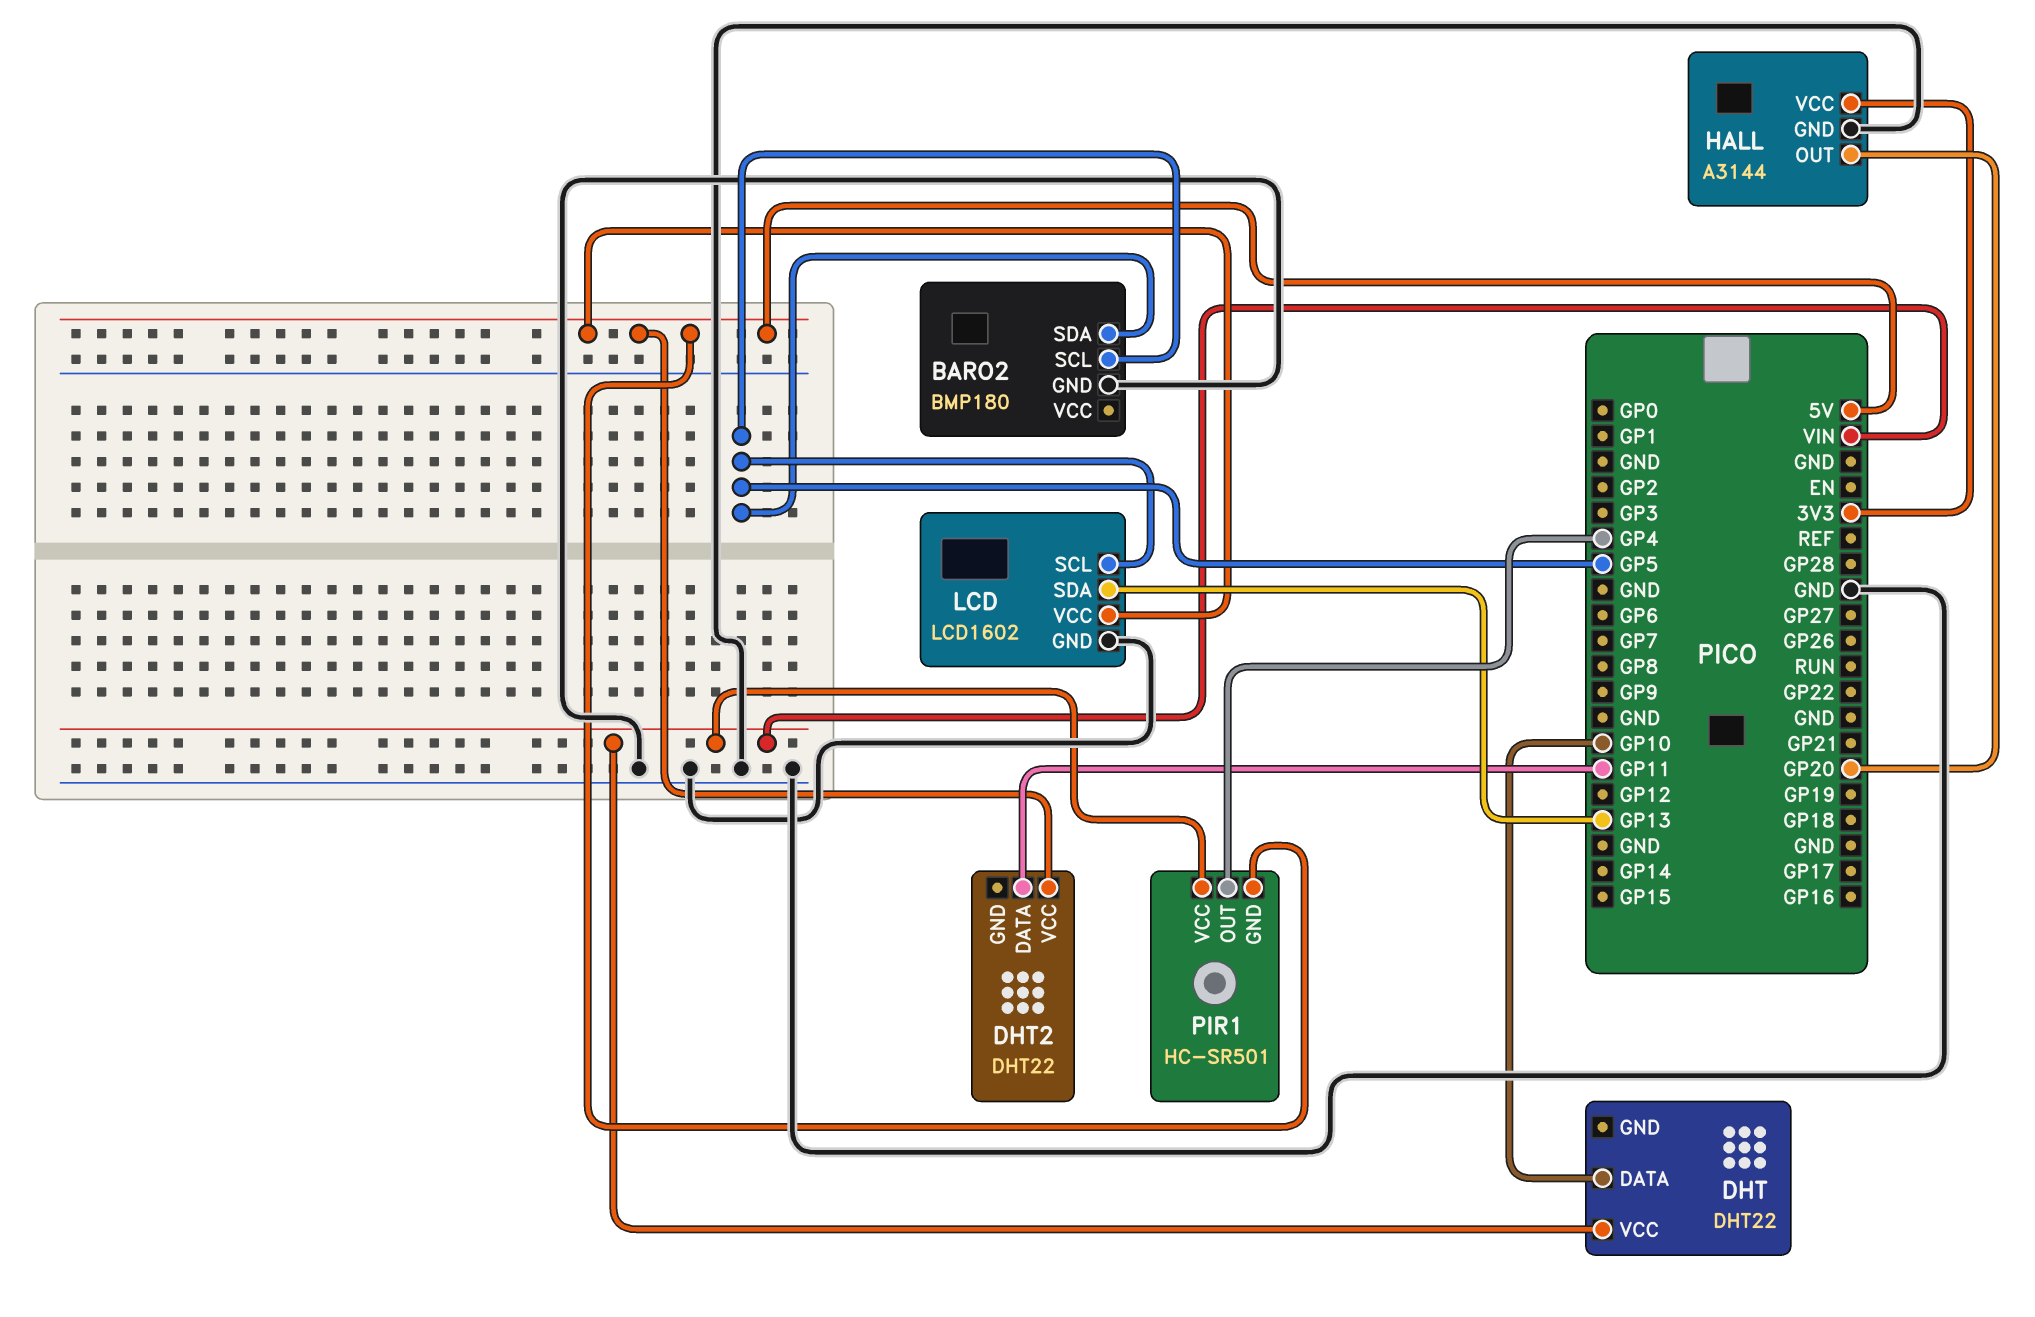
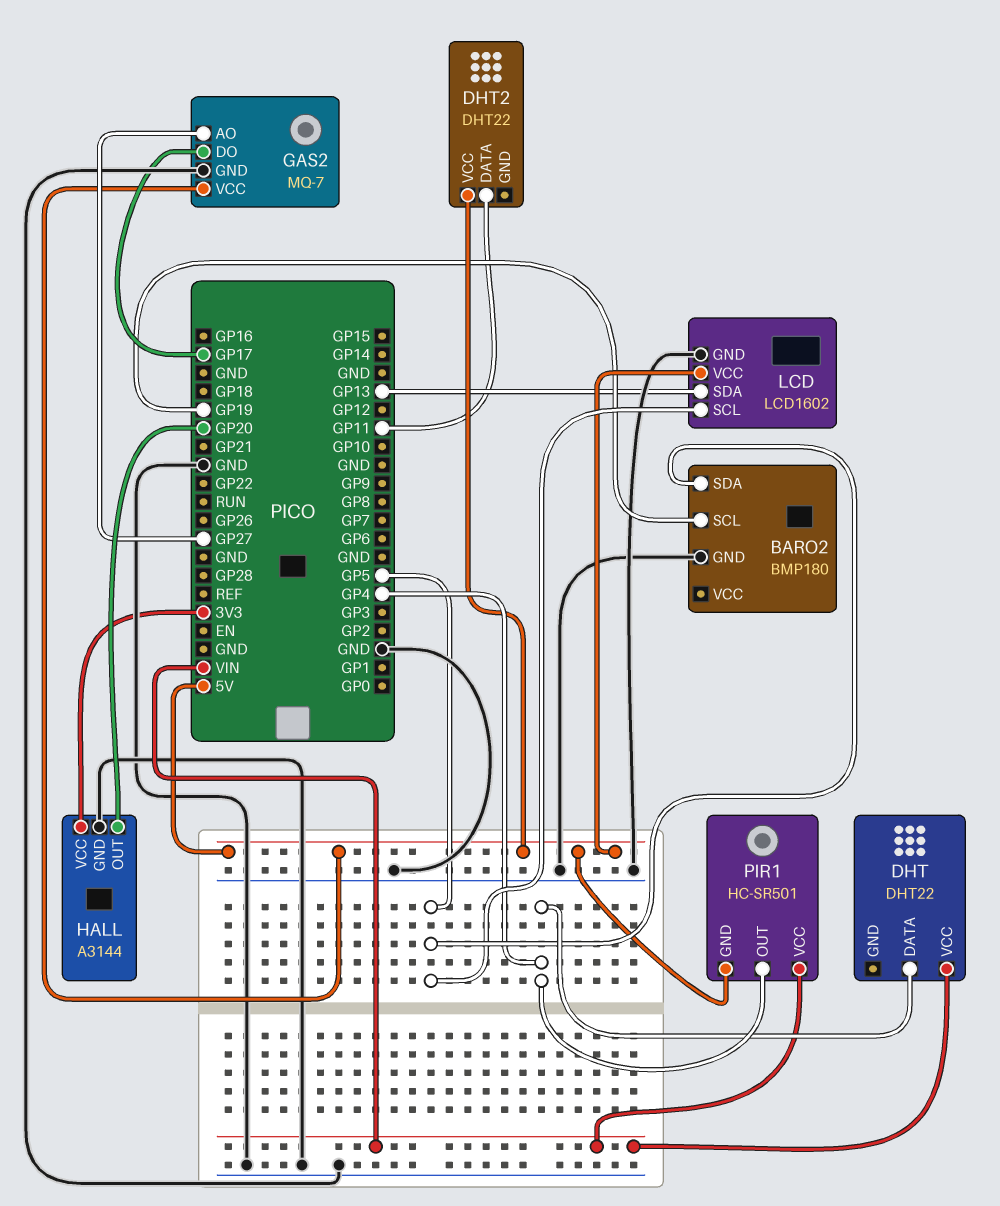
BARO2 pin SCL: GP5 -> GP19
DHT pin DATA: GP10 -> GP4
GAS2: none -> MQ-7
GAS2 pin AO: none -> GP27
GAS2 pin DO: none -> GP17
GAS2 pin GND: none -> GND
GAS2 pin VCC: none -> 5V

